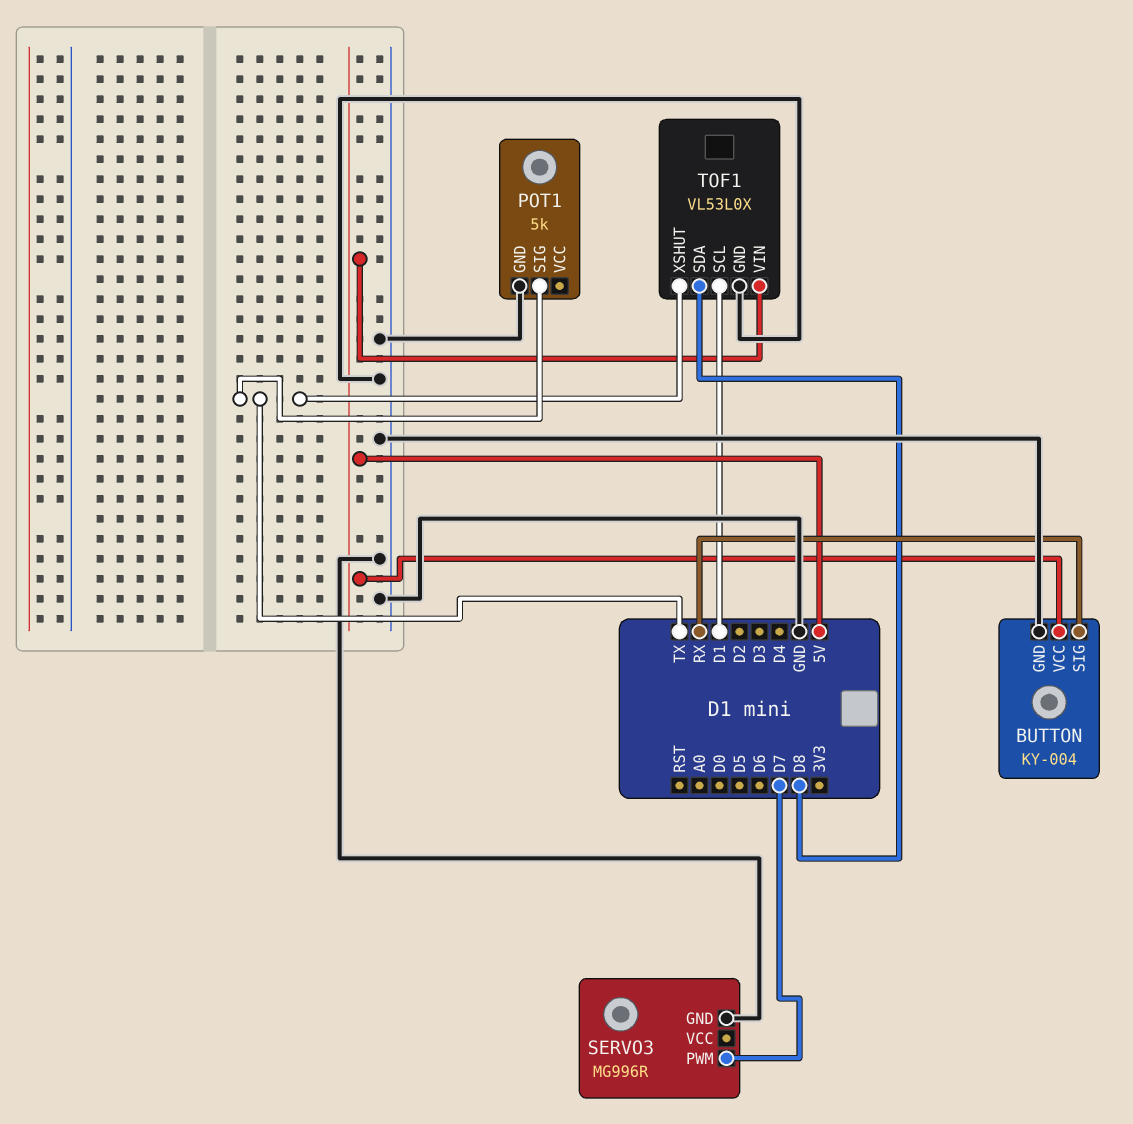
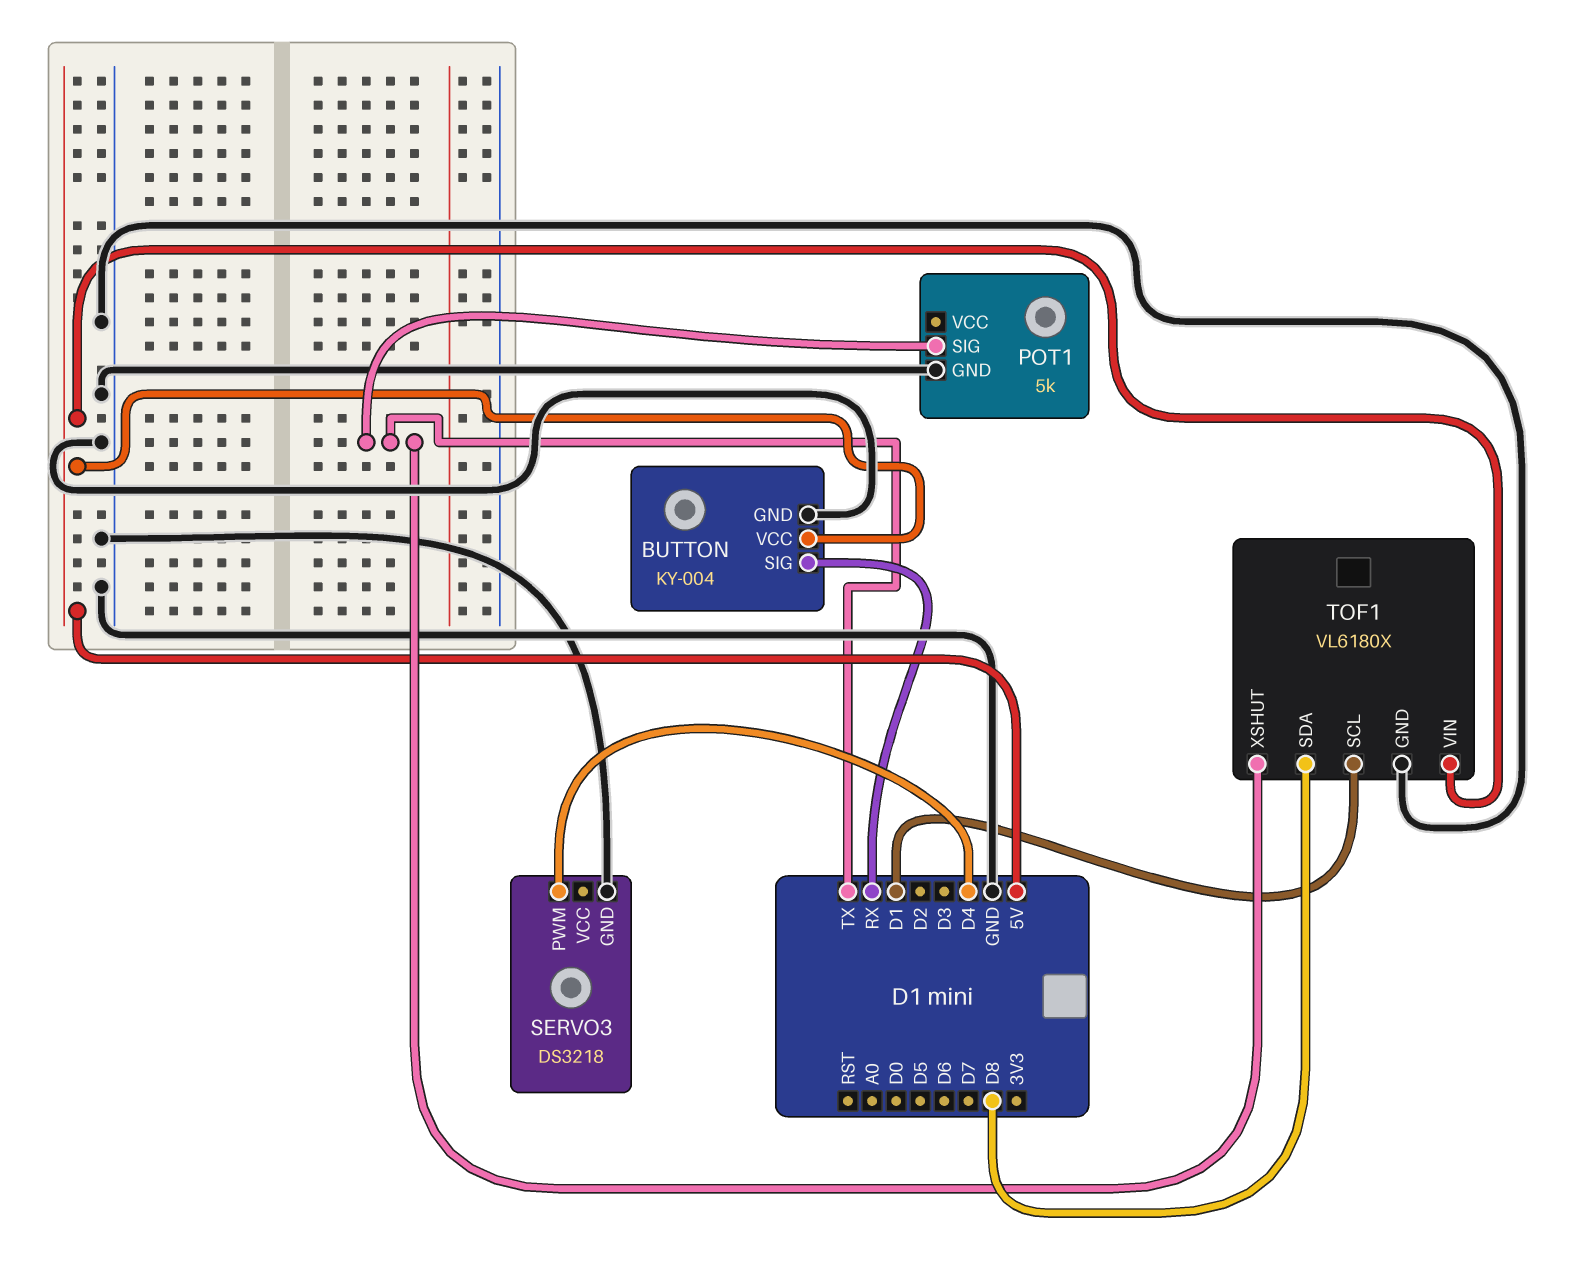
SERVO3: MG996R -> DS3218
SERVO3 pin PWM: D7 -> D4
TOF1: VL53L0X -> VL6180X

